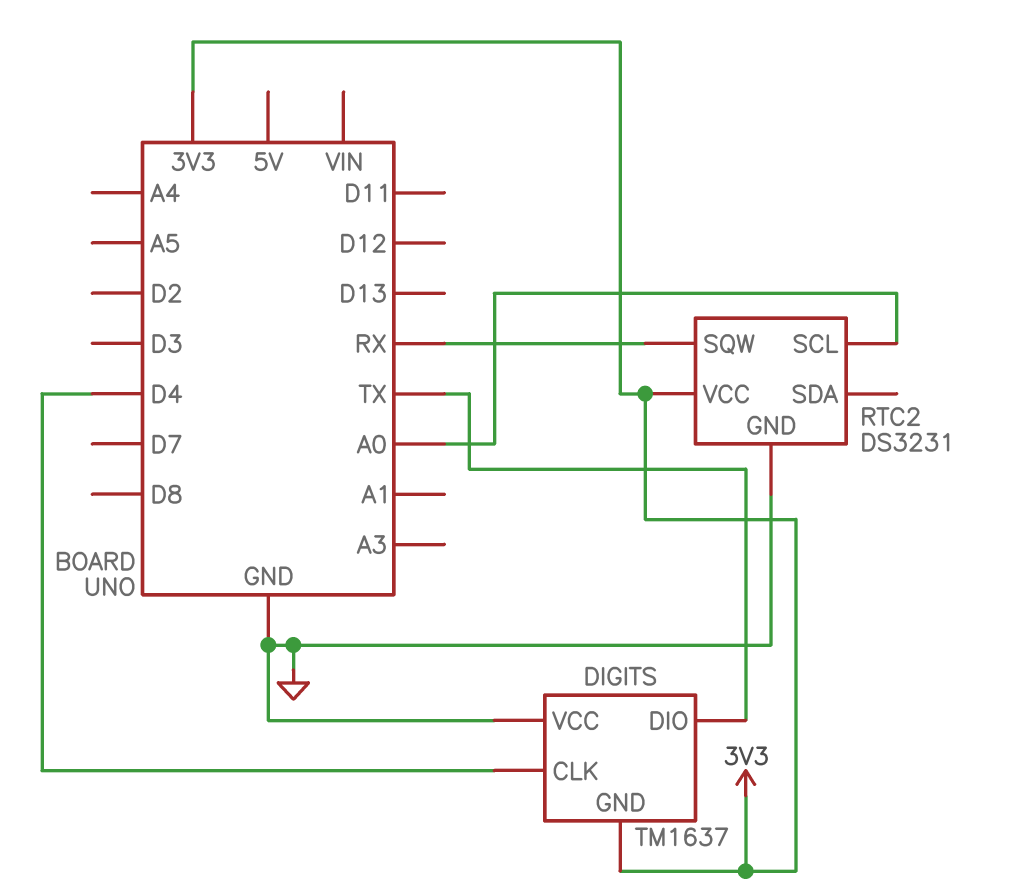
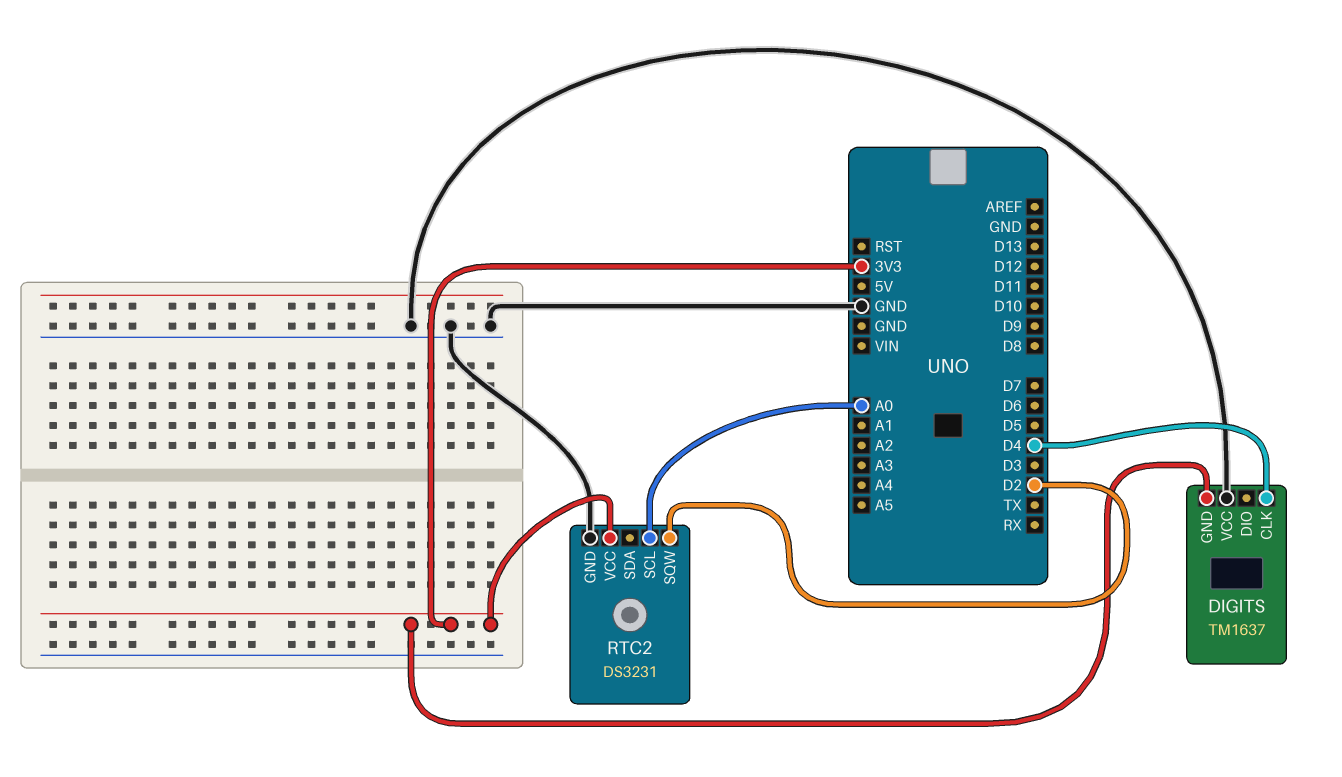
DIGITS pin DIO: TX -> none
RTC2 pin SQW: RX -> D2

